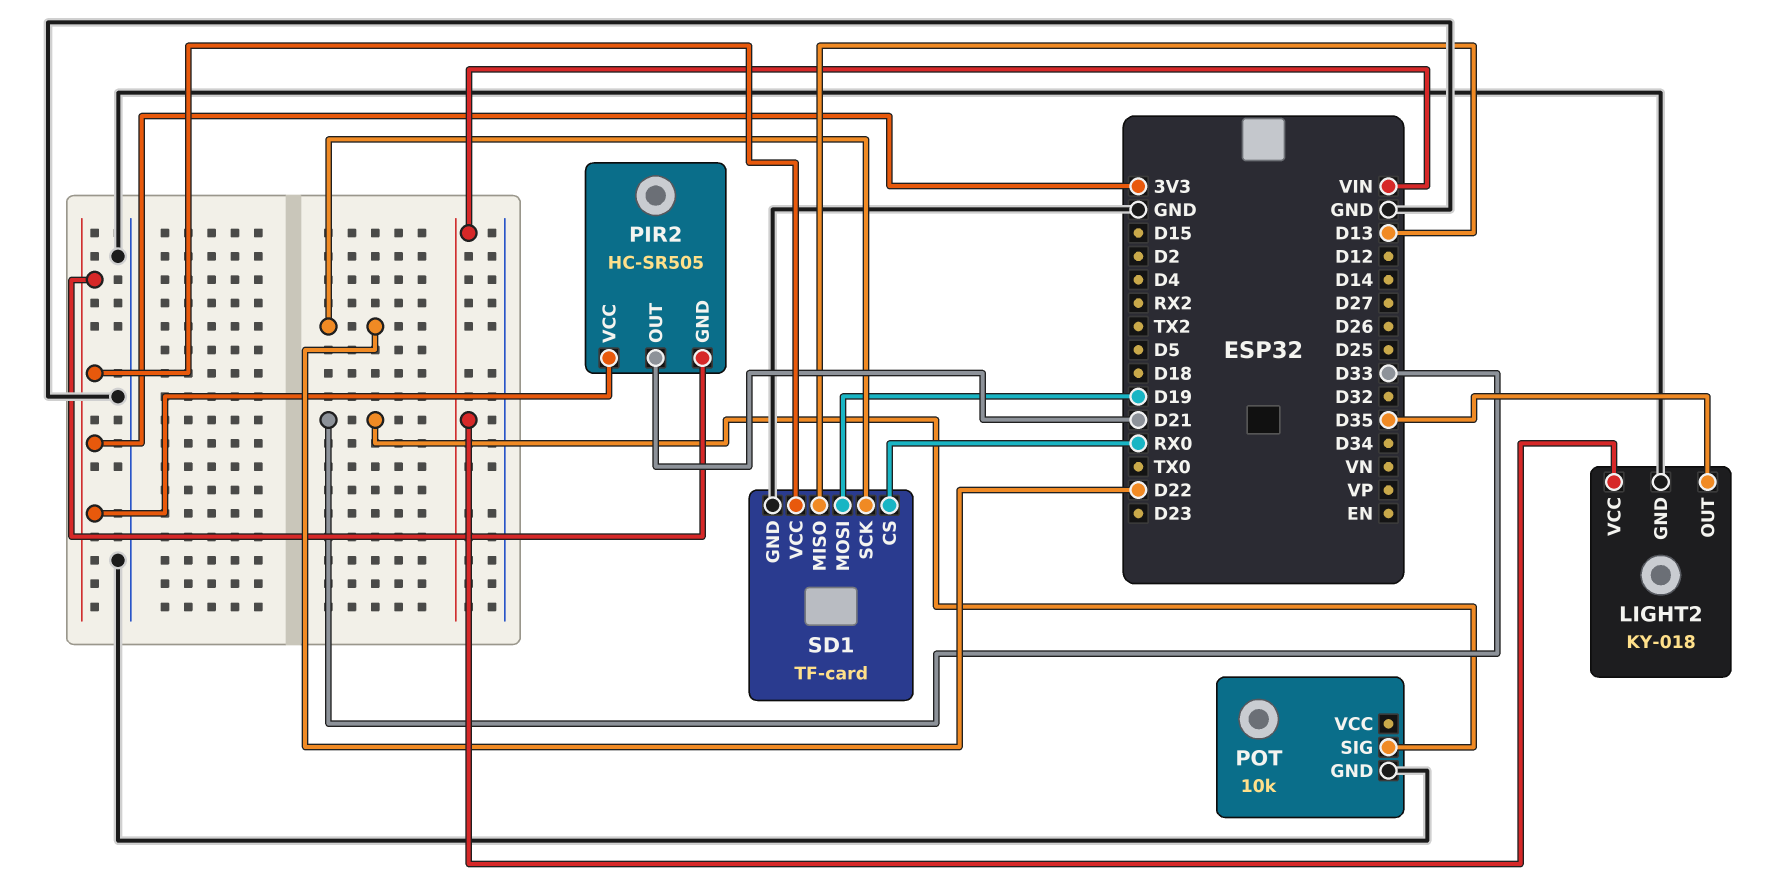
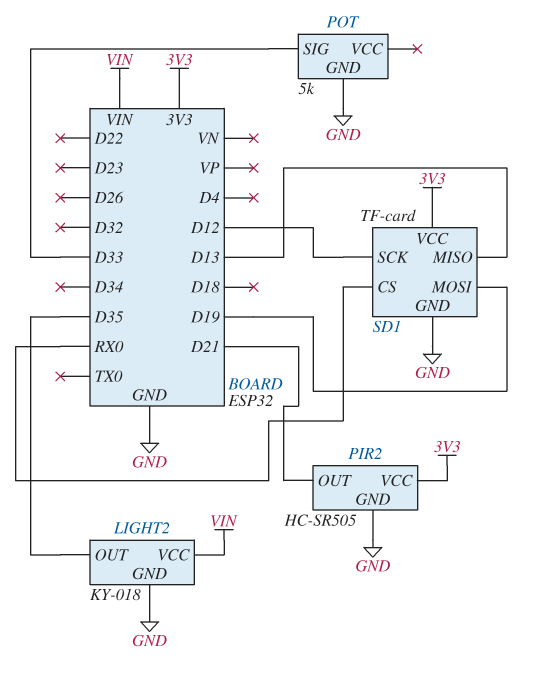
PIR2 pin GND: 3V3 -> GND
POT: 10k -> 5k
SD1 pin SCK: D22 -> D12

